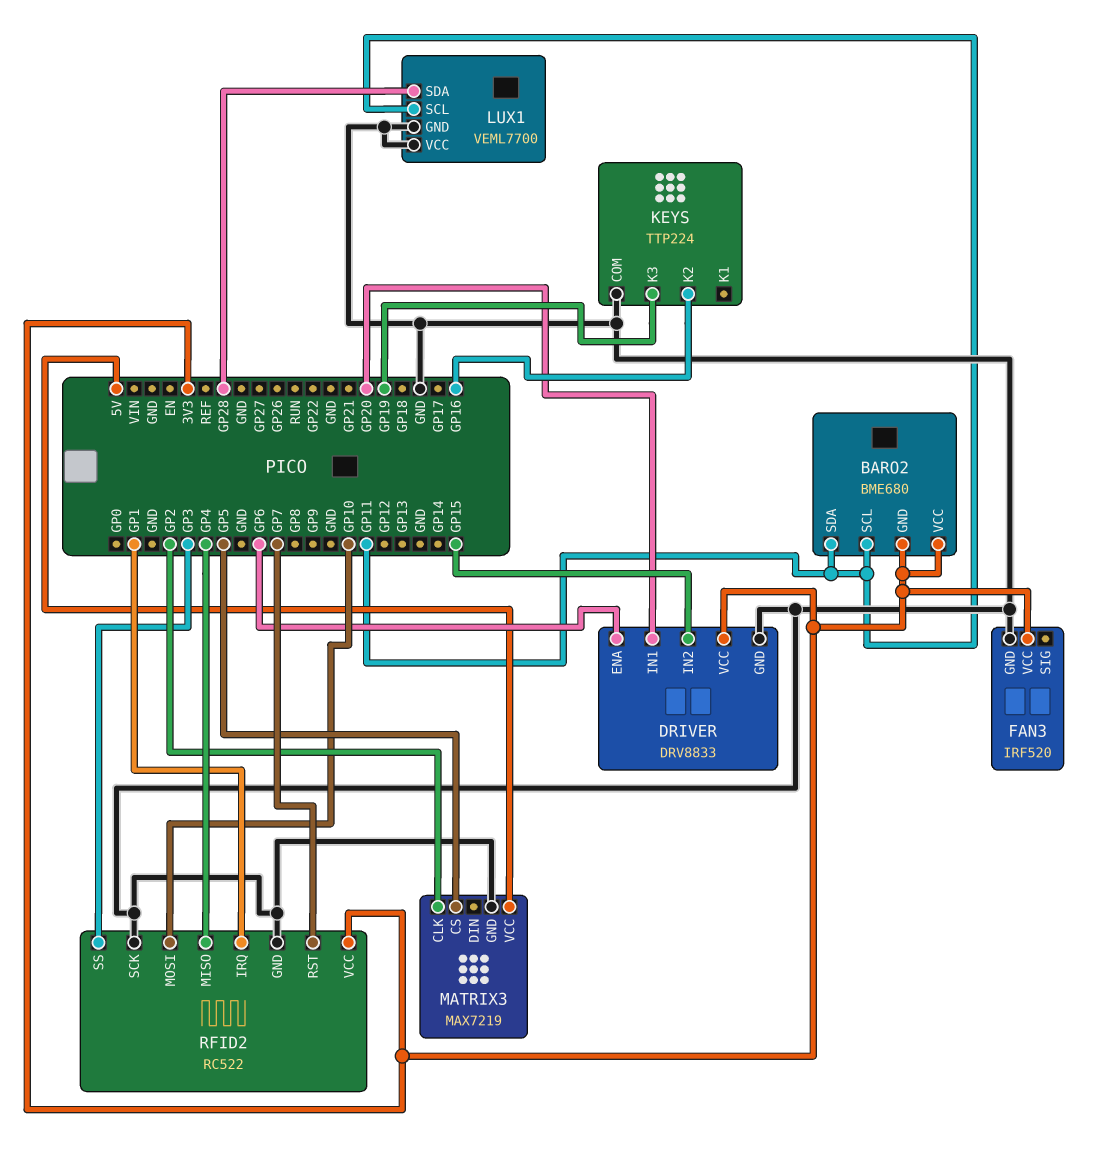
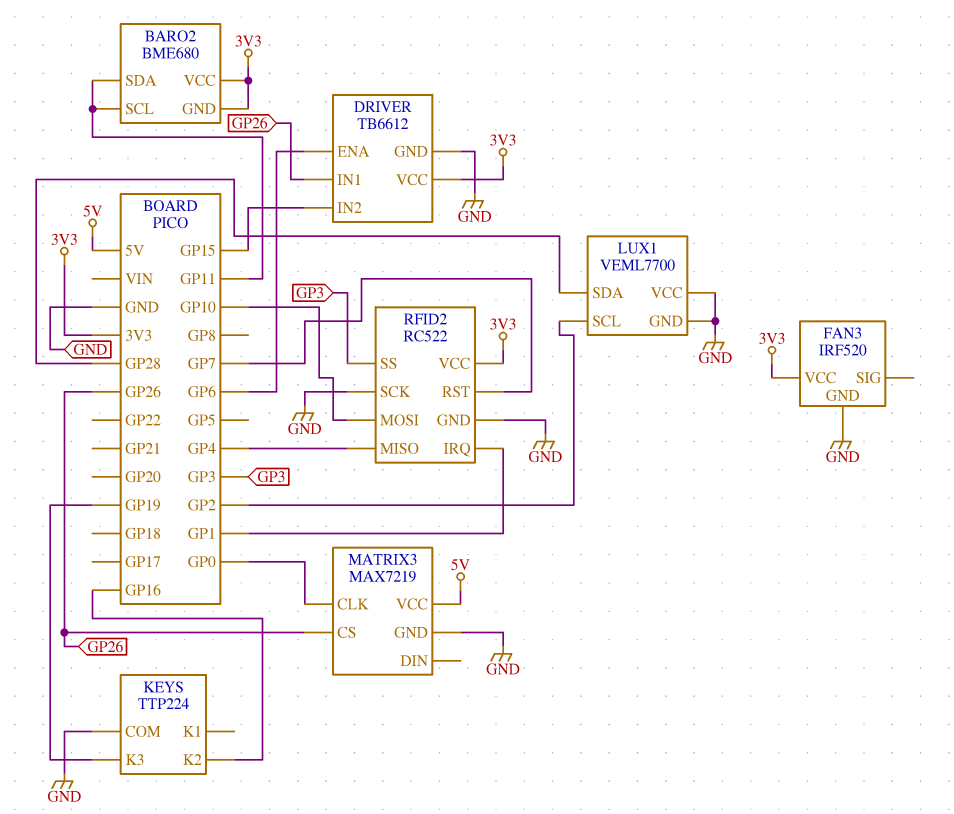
DRIVER: DRV8833 -> TB6612
DRIVER pin IN1: GP20 -> GP26
LUX1 pin SCL: GP11 -> GP2
MATRIX3 pin CLK: GP2 -> GP0
MATRIX3 pin CS: GP5 -> GP26

